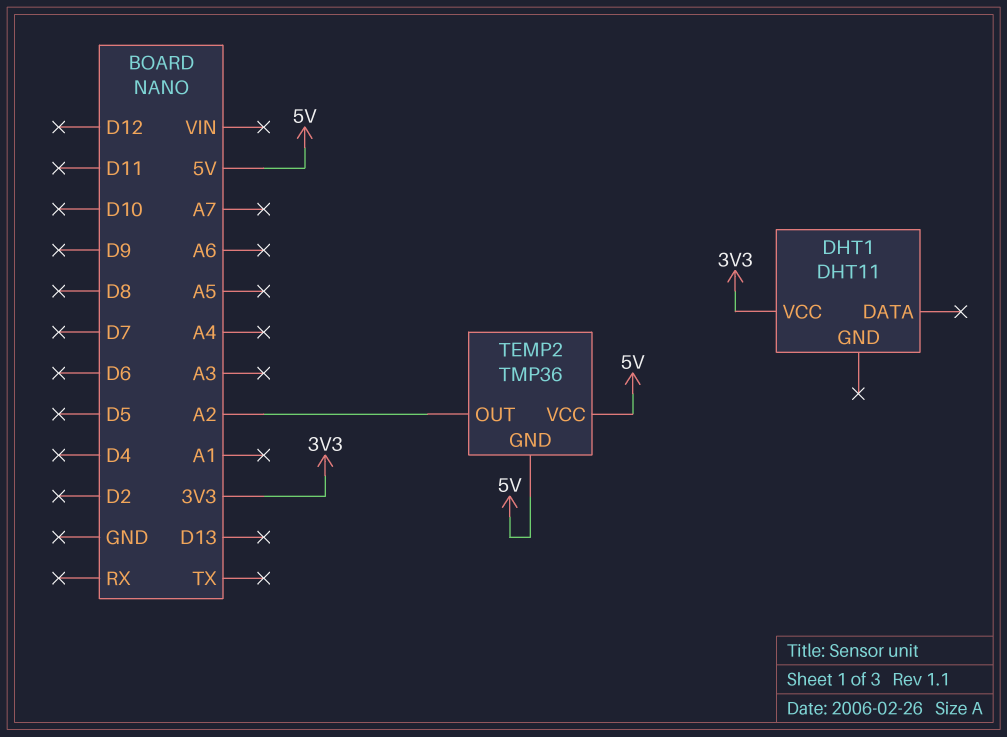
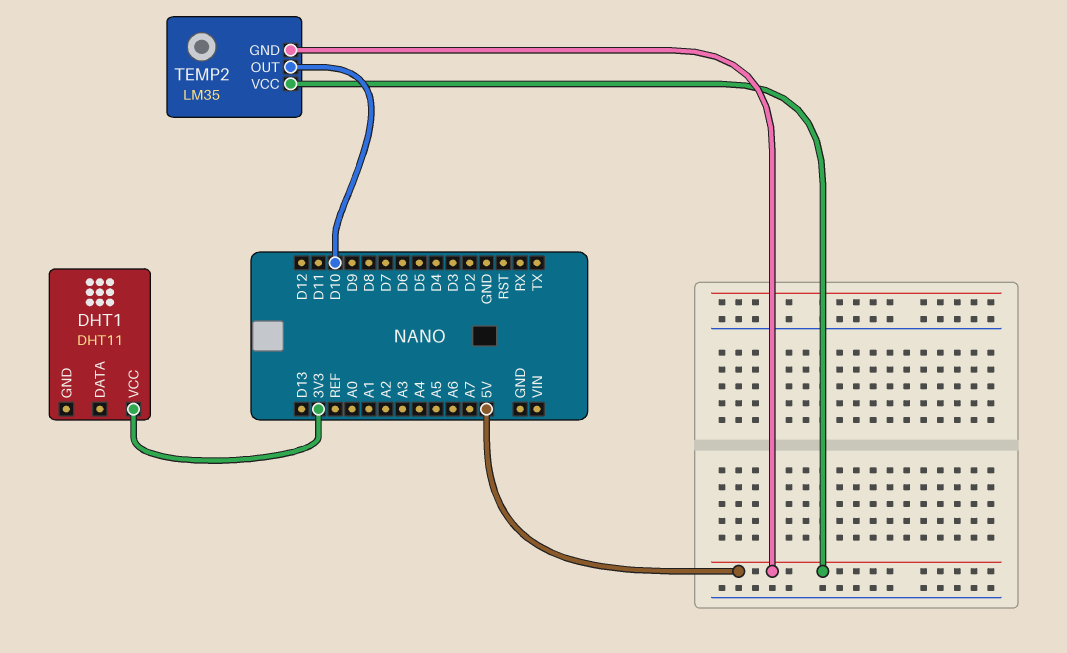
TEMP2: TMP36 -> LM35
TEMP2 pin OUT: A2 -> D10

